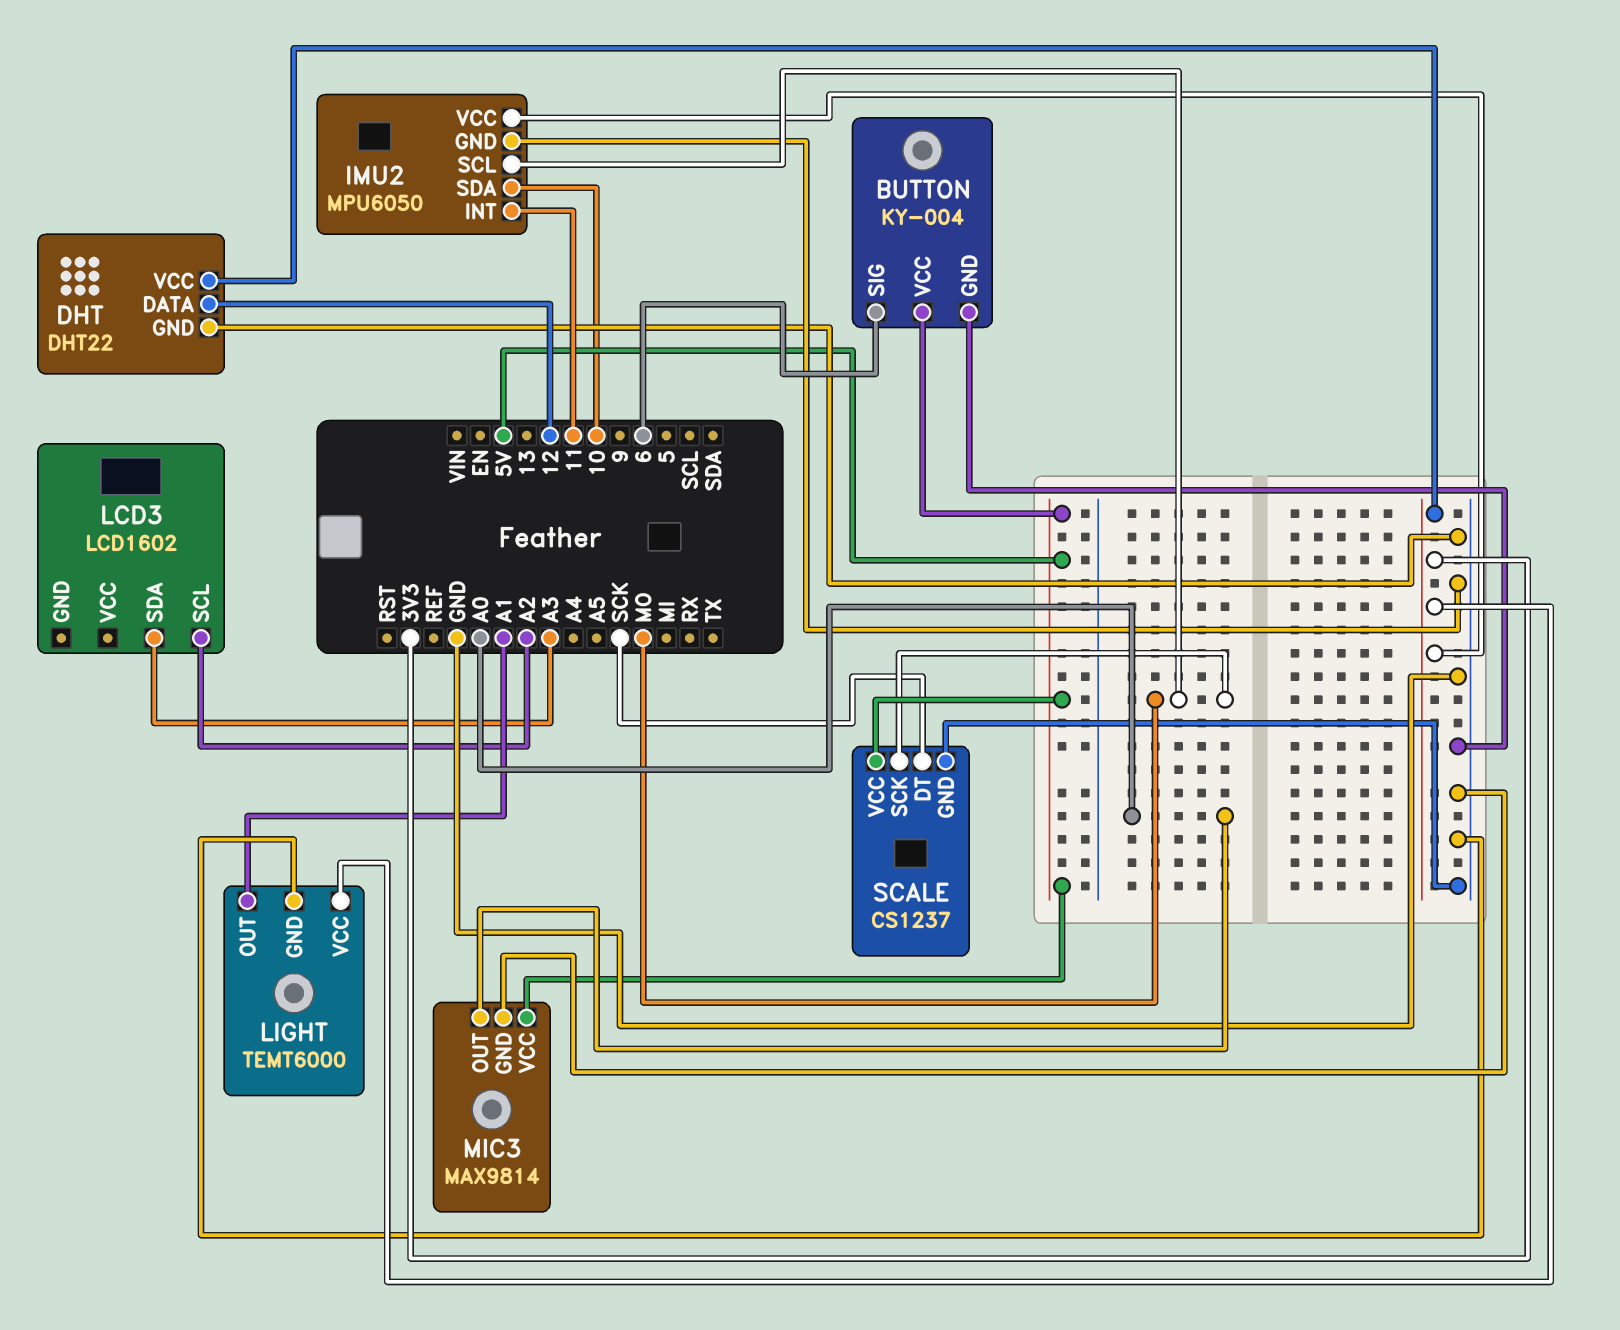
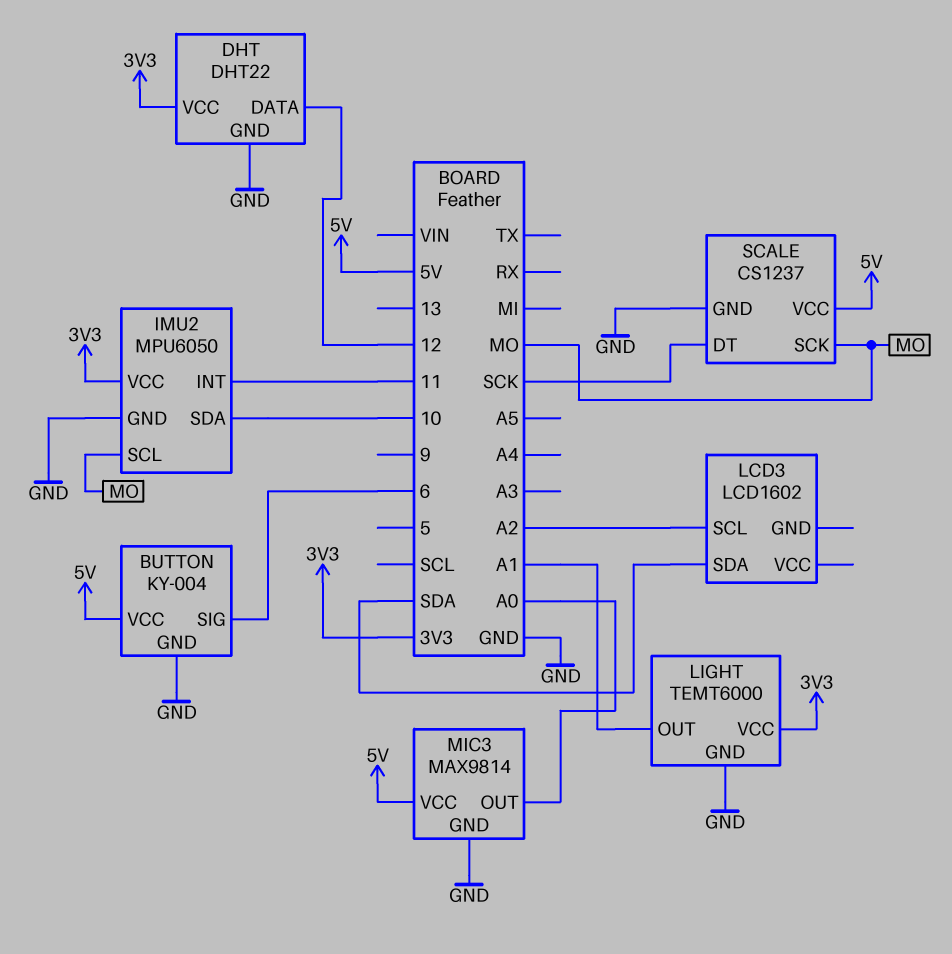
LCD3 pin SDA: A3 -> SDA

